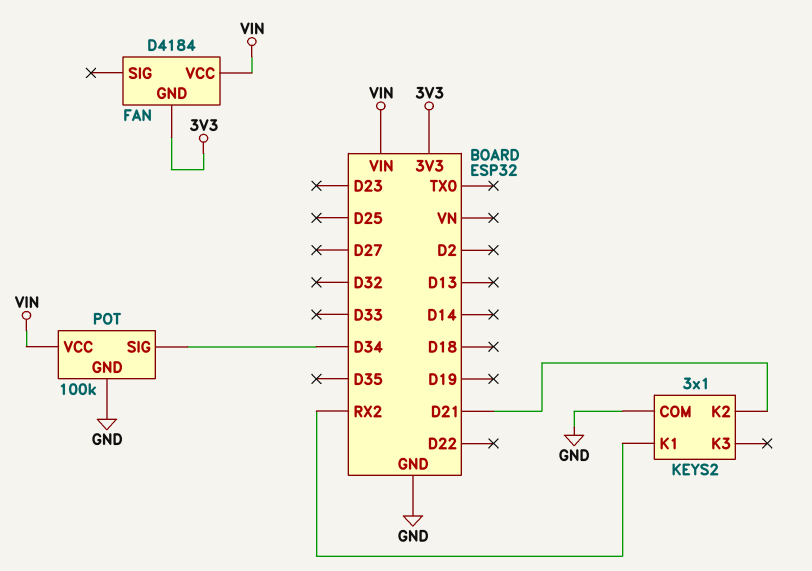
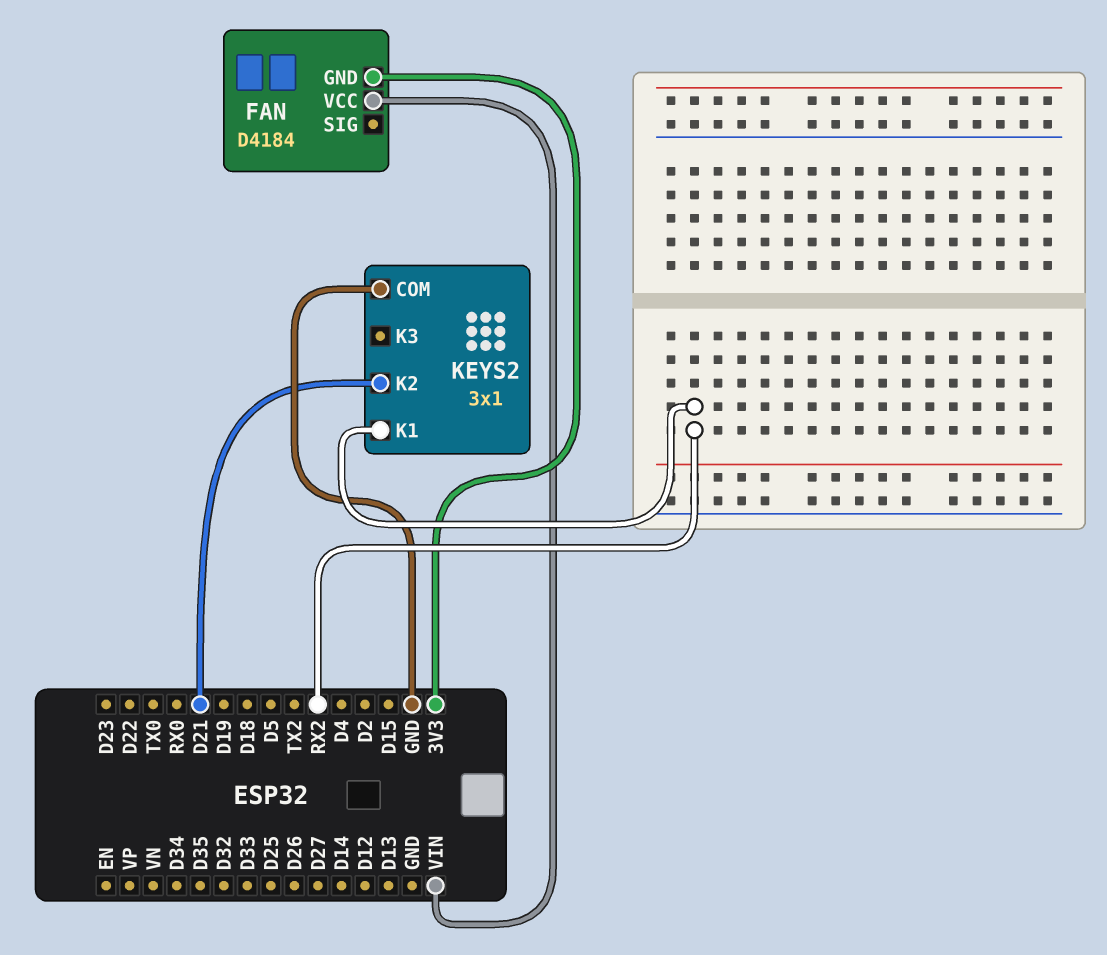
POT: 100k -> none
POT pin GND: GND -> none
POT pin SIG: D34 -> none
POT pin VCC: VIN -> none

